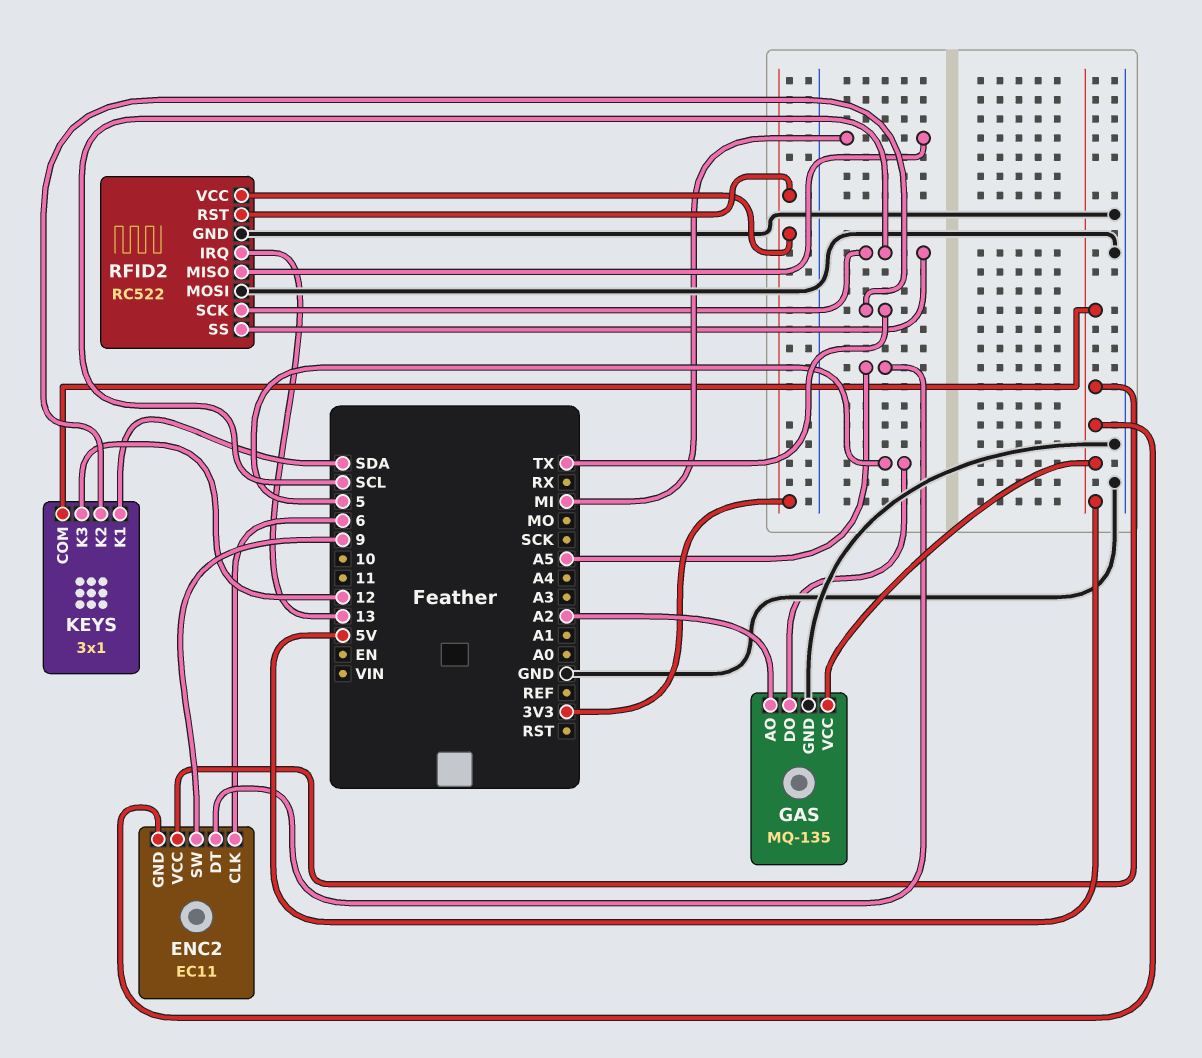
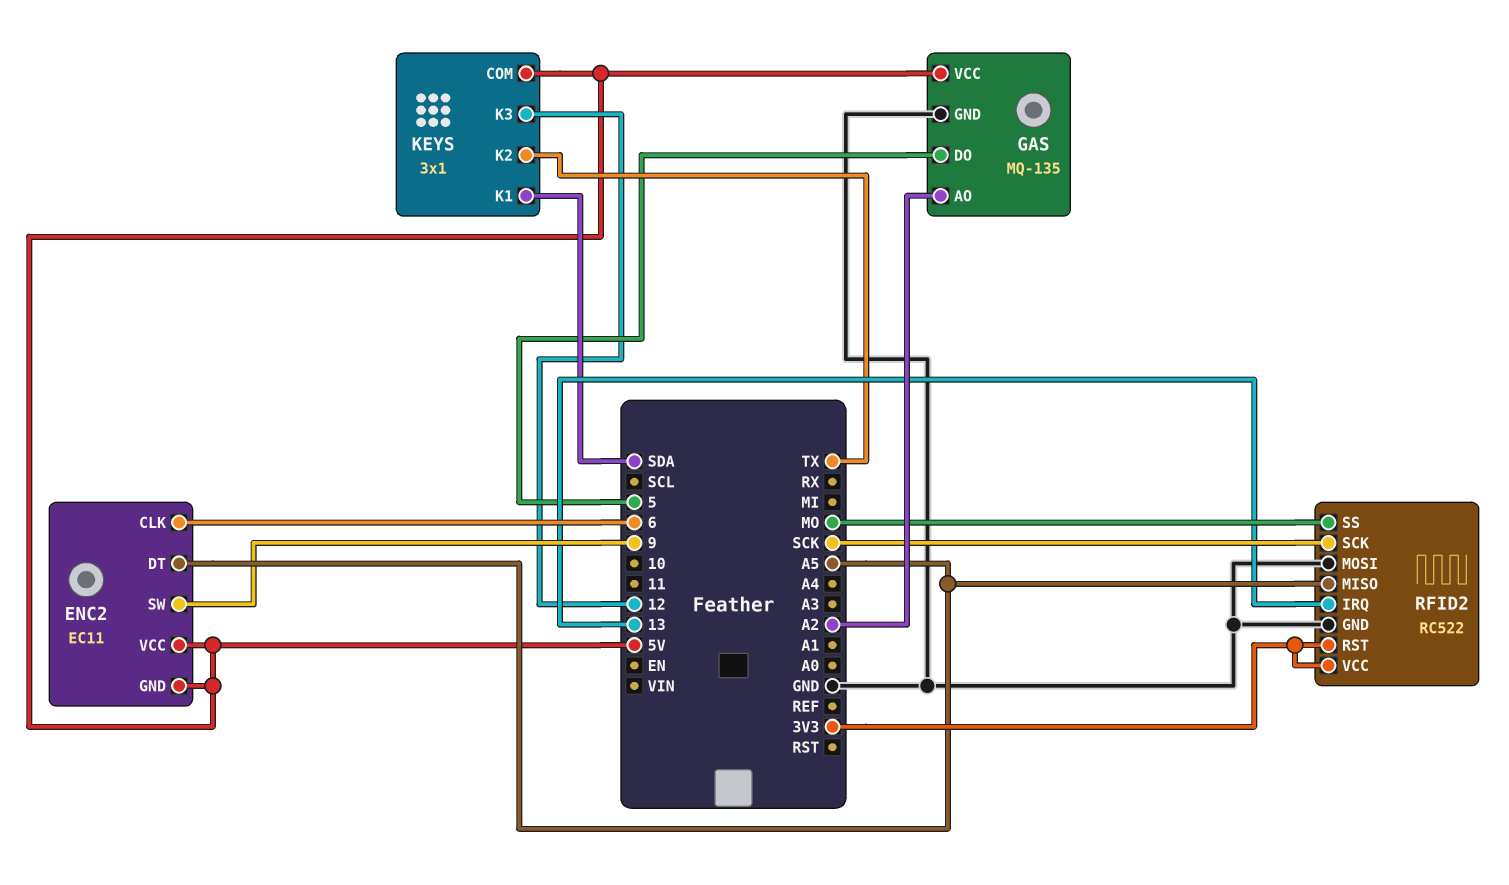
RFID2 pin MISO: MI -> A5
RFID2 pin SCK: SCL -> SCK
RFID2 pin SS: SCL -> MO

